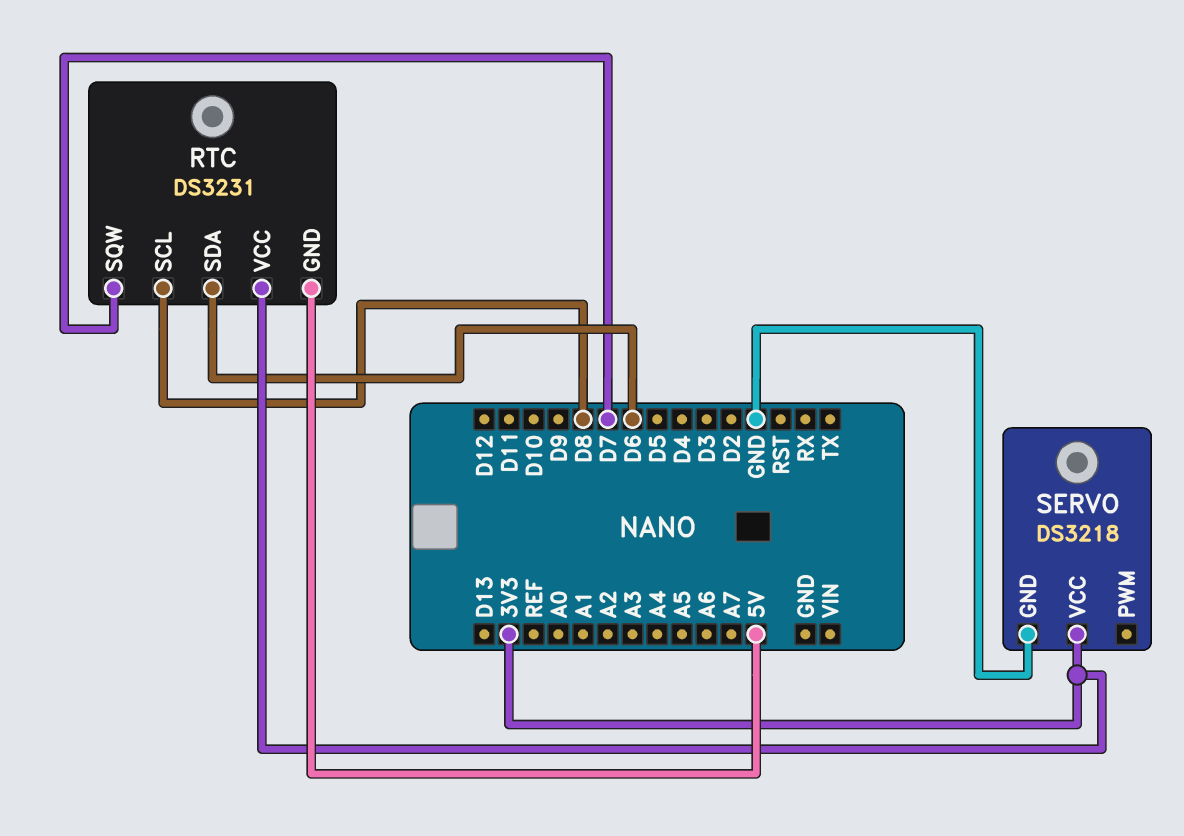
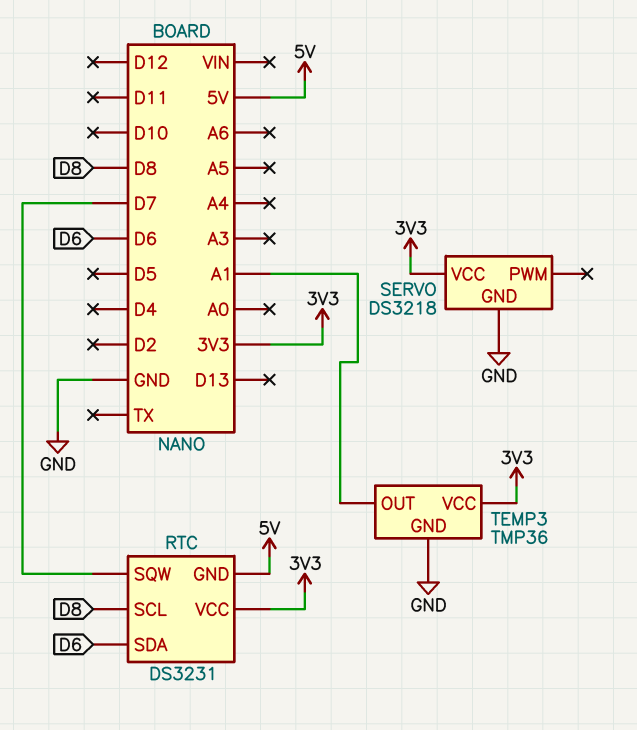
TEMP3: none -> TMP36
TEMP3 pin GND: none -> GND
TEMP3 pin OUT: none -> A1
TEMP3 pin VCC: none -> 3V3

